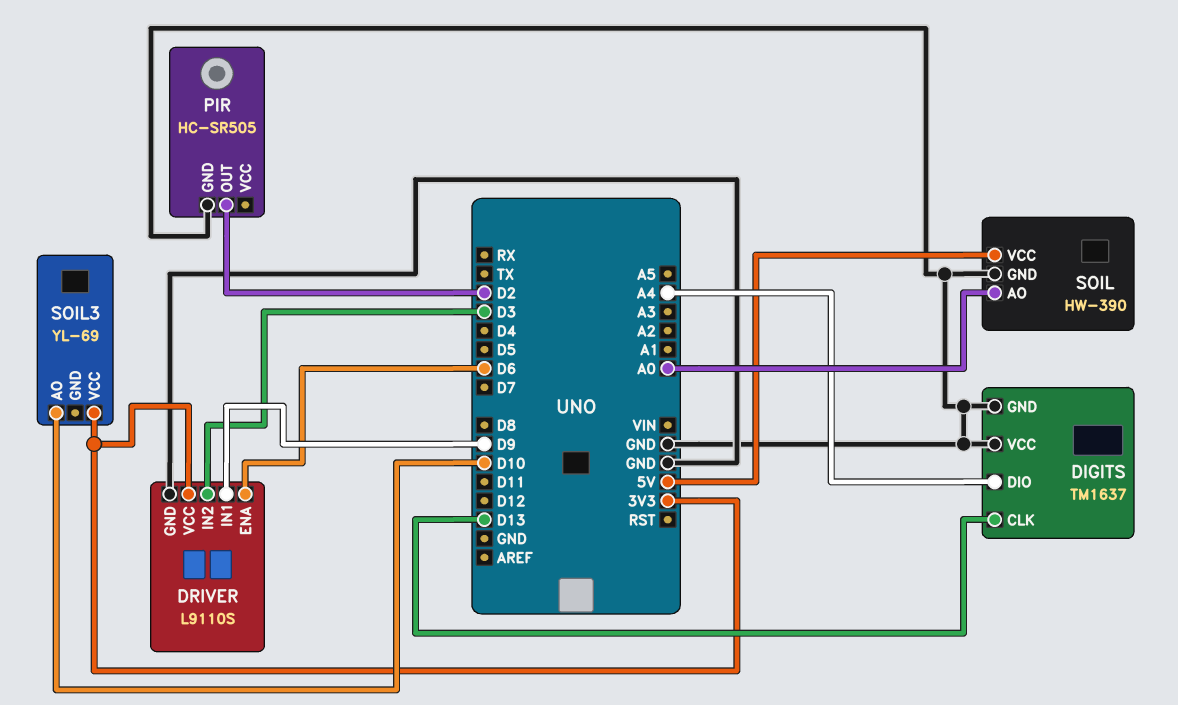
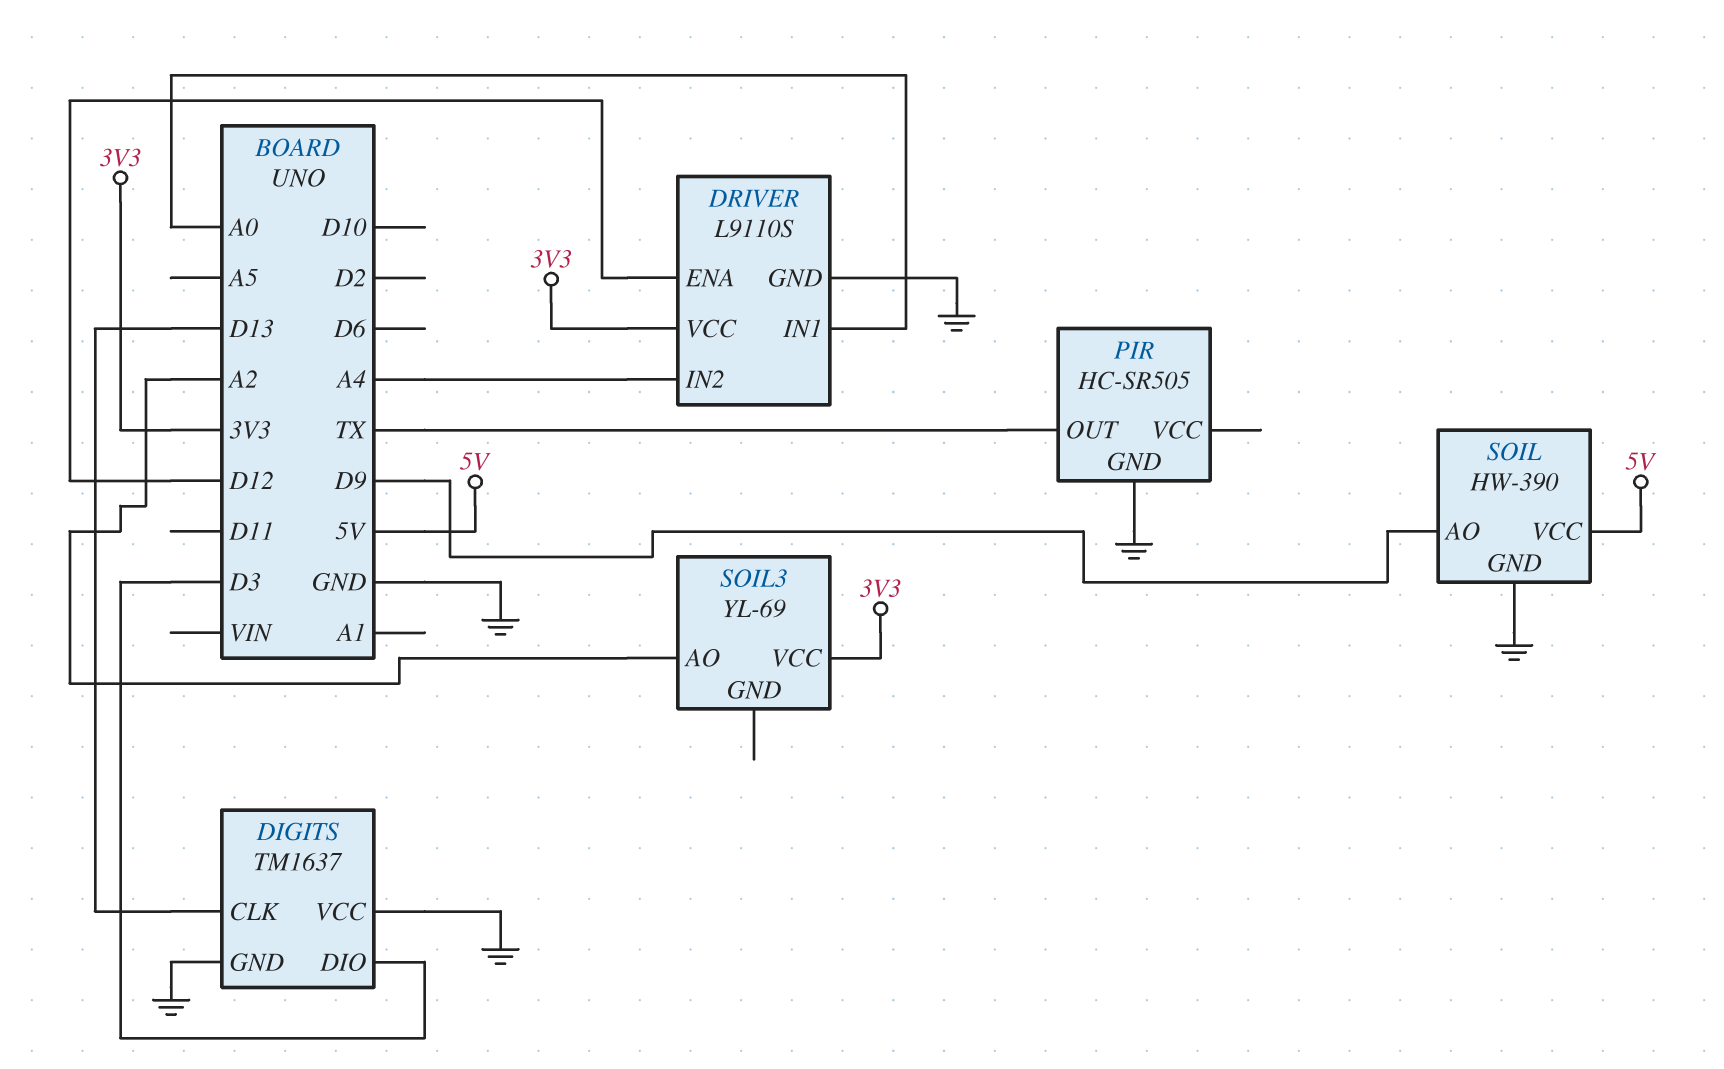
DIGITS pin DIO: A4 -> D3
DRIVER pin ENA: D6 -> D12
DRIVER pin IN1: D9 -> A0
DRIVER pin IN2: D3 -> A4
PIR pin OUT: D2 -> TX
SOIL pin AO: A0 -> D9
SOIL3 pin AO: D10 -> A2

